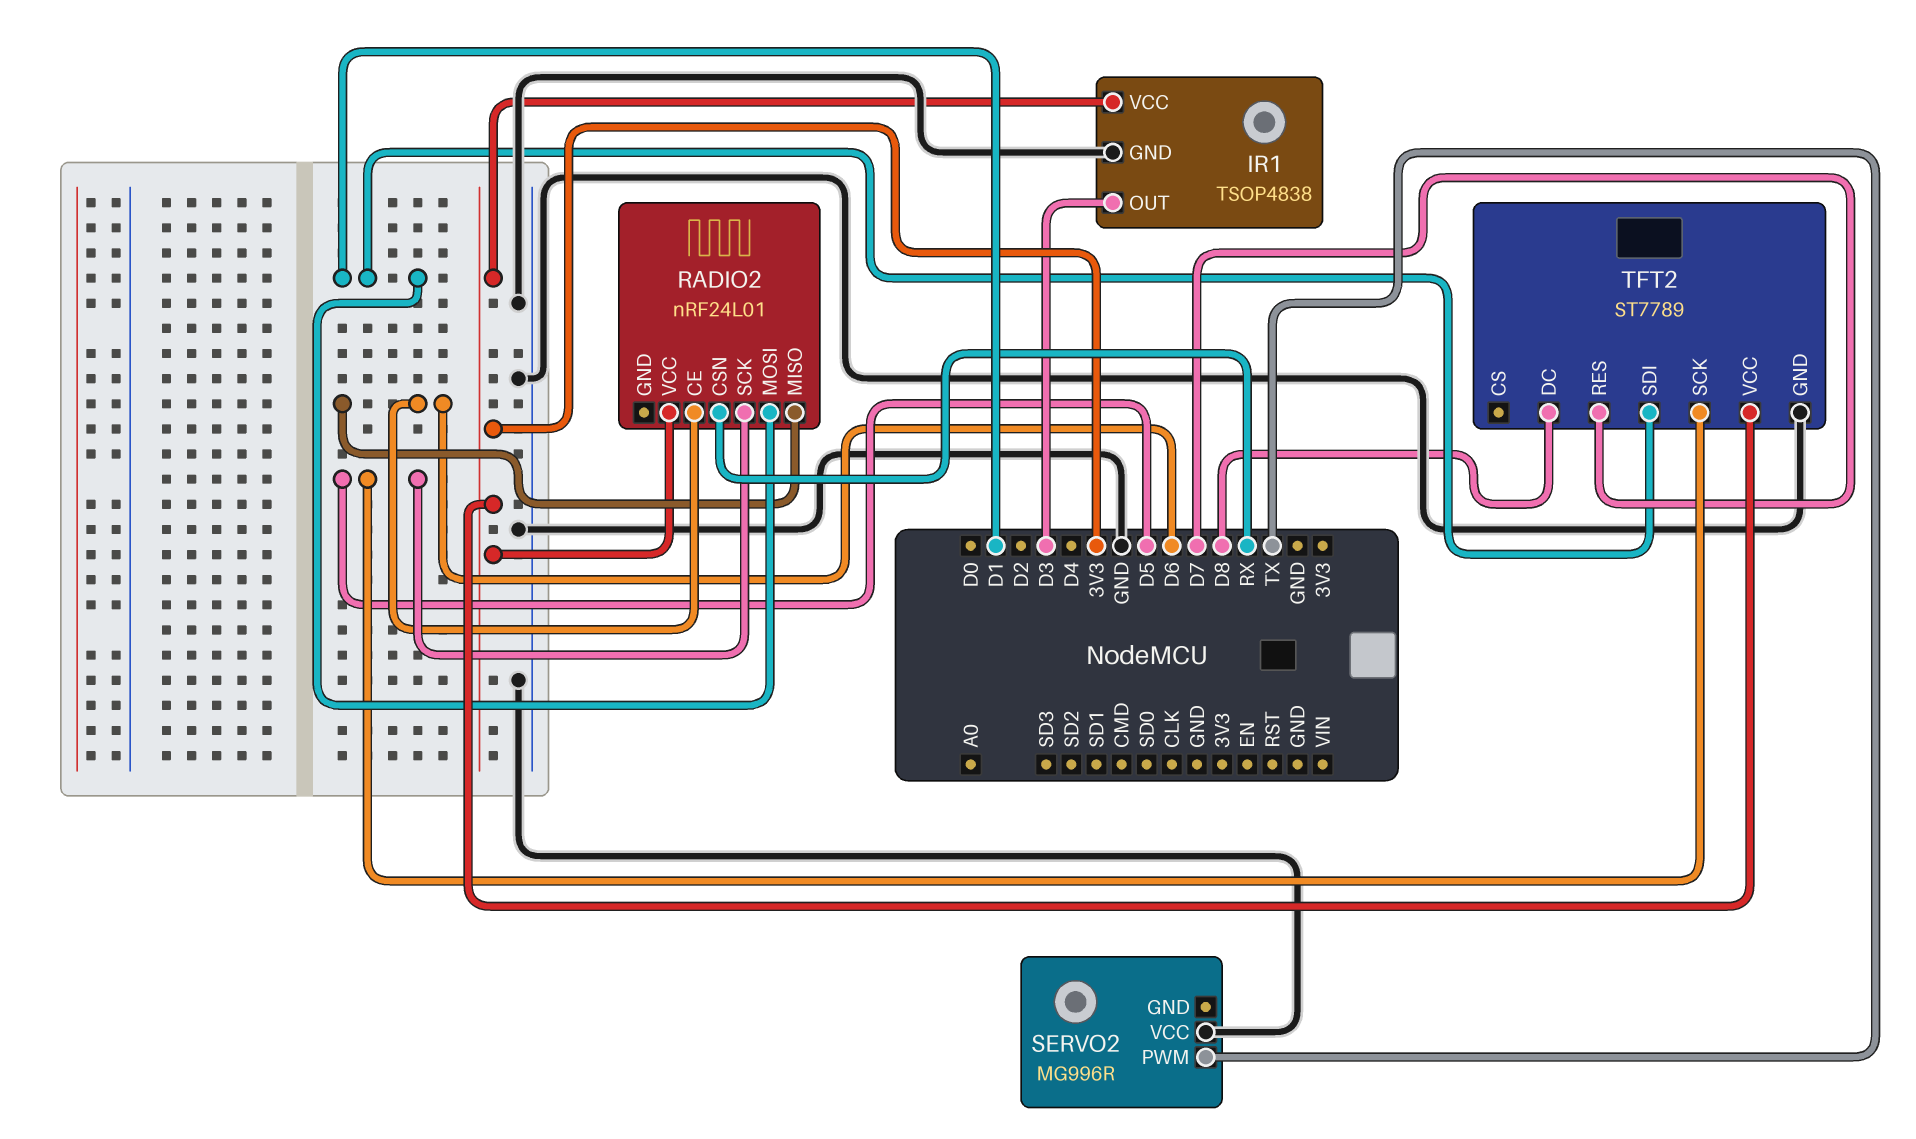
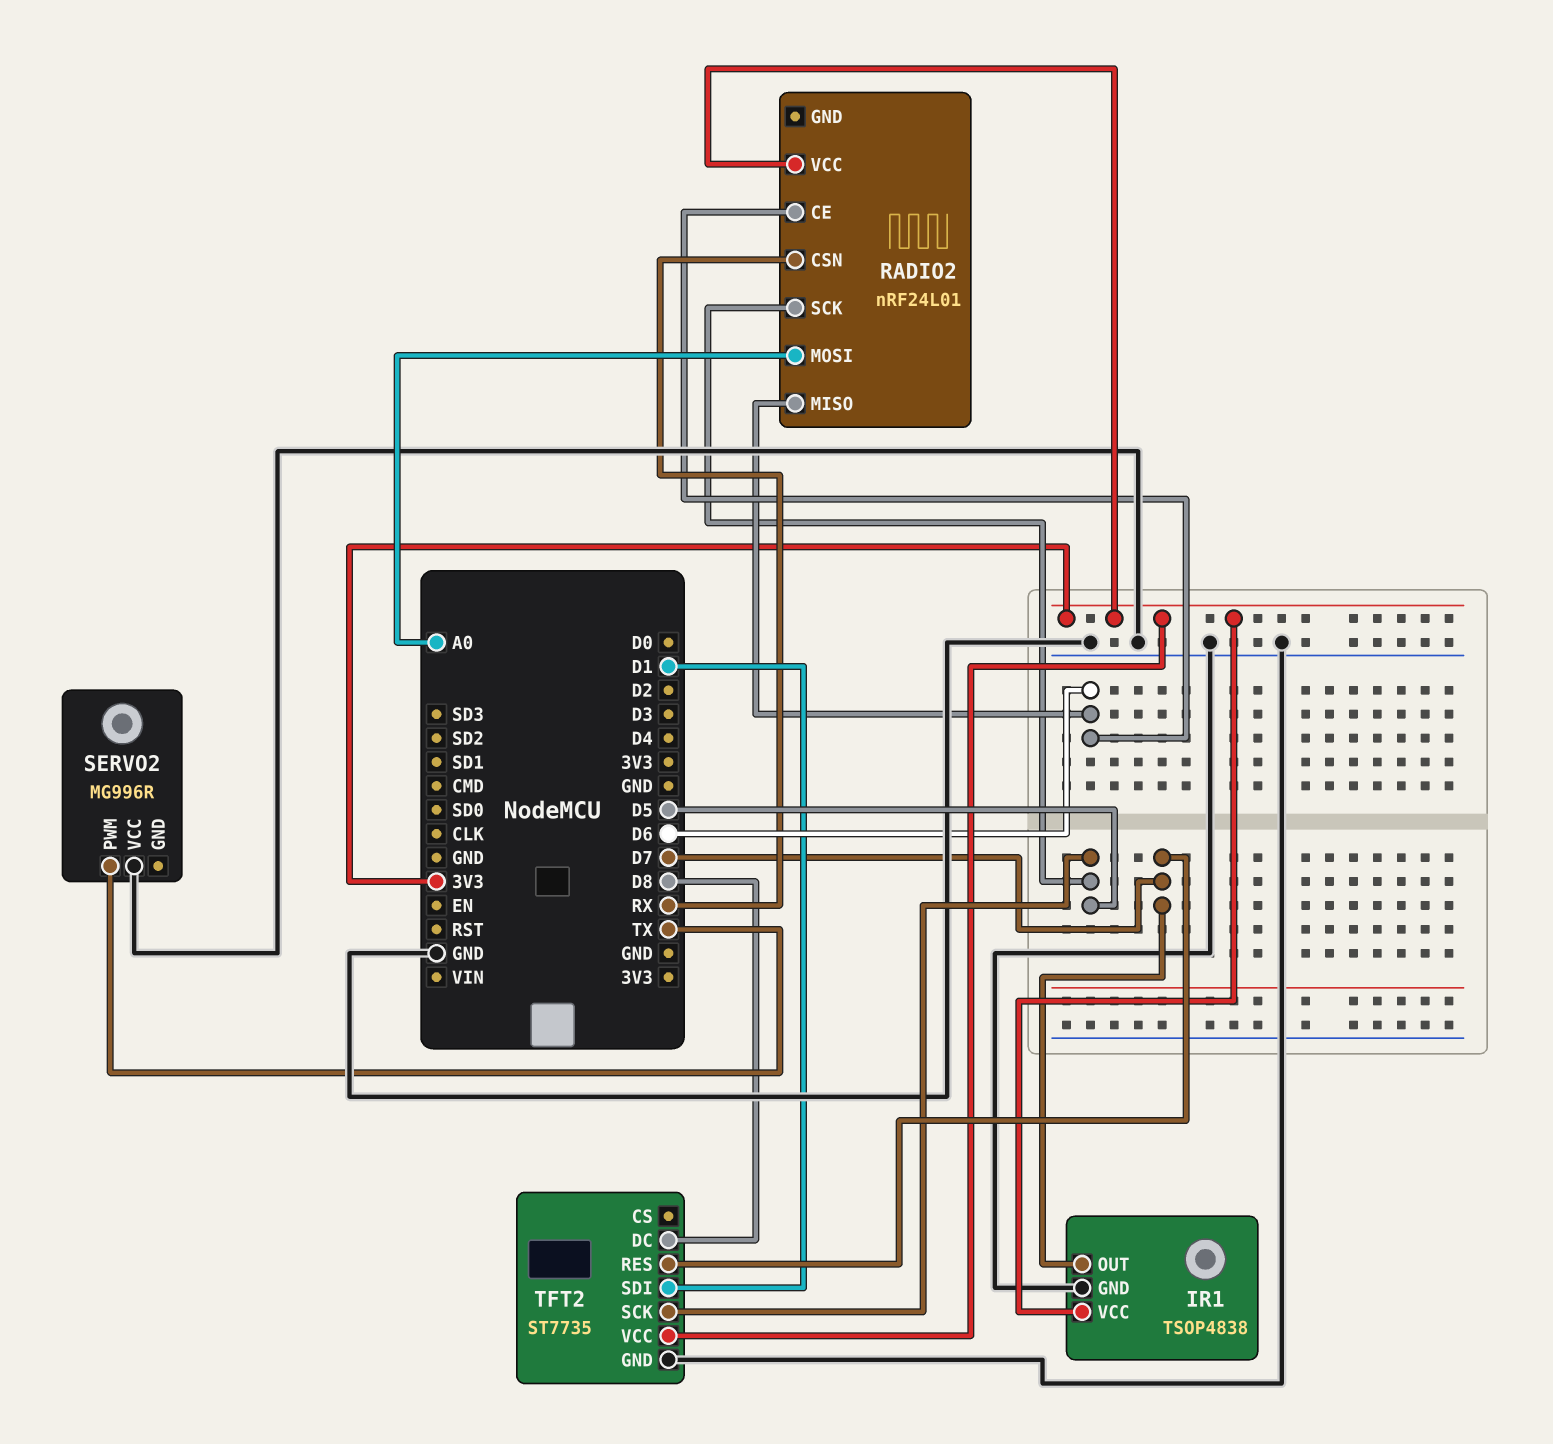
IR1 pin OUT: D3 -> D7
RADIO2 pin MOSI: D1 -> A0
TFT2: ST7789 -> ST7735

